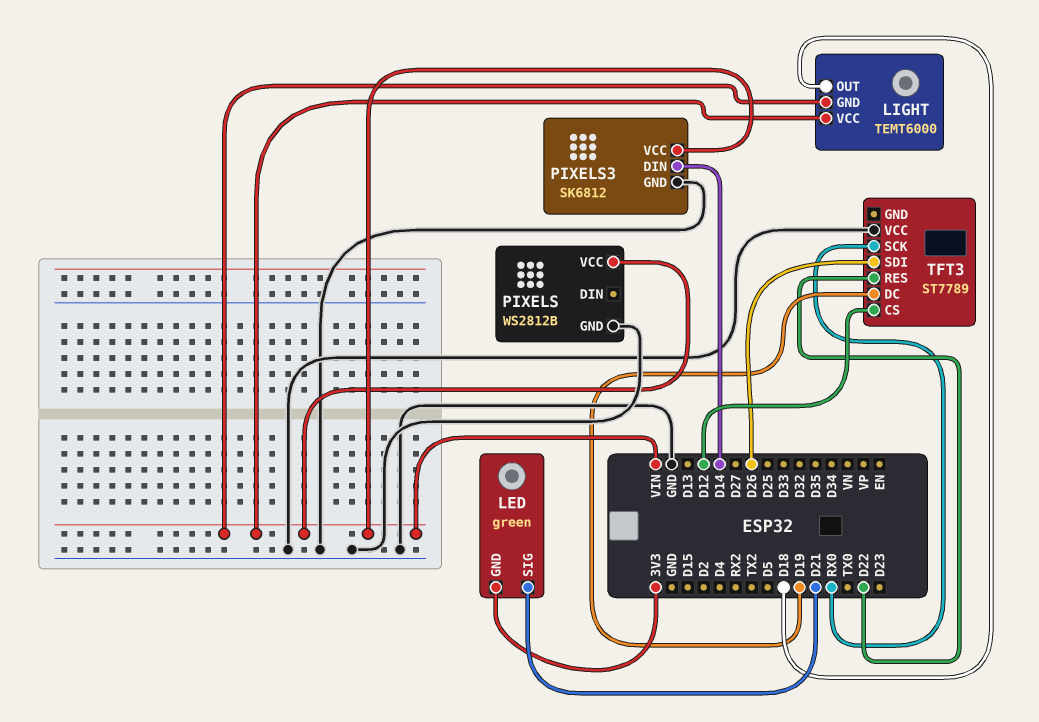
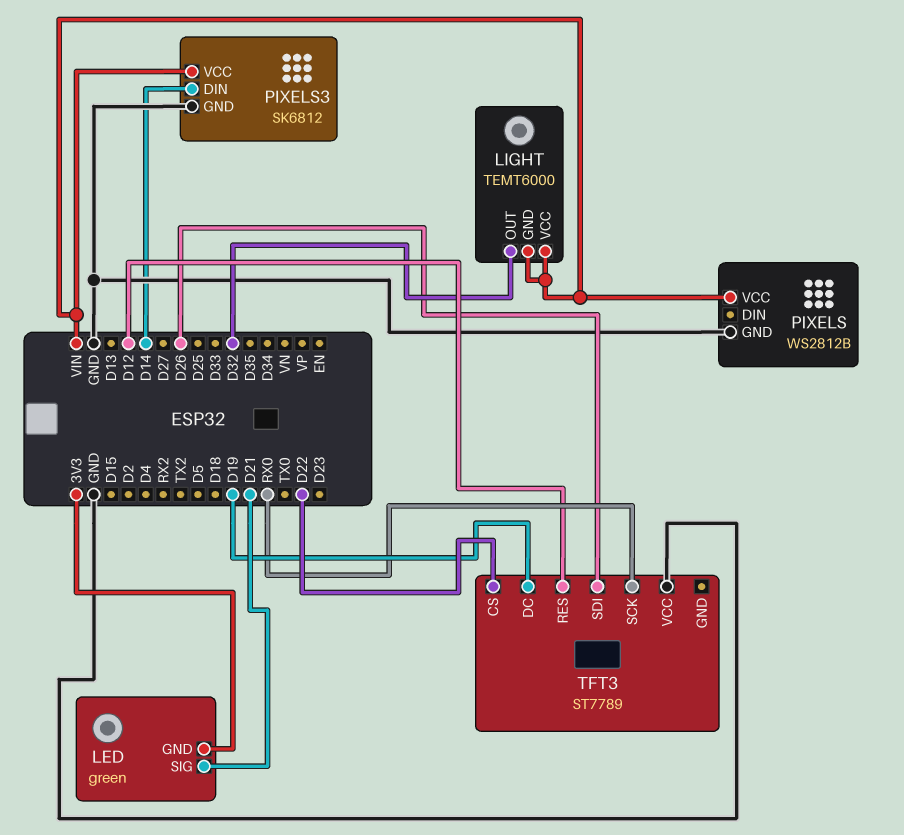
LIGHT pin OUT: D18 -> D32
TFT3 pin CS: D12 -> D22
TFT3 pin RES: D22 -> D12

